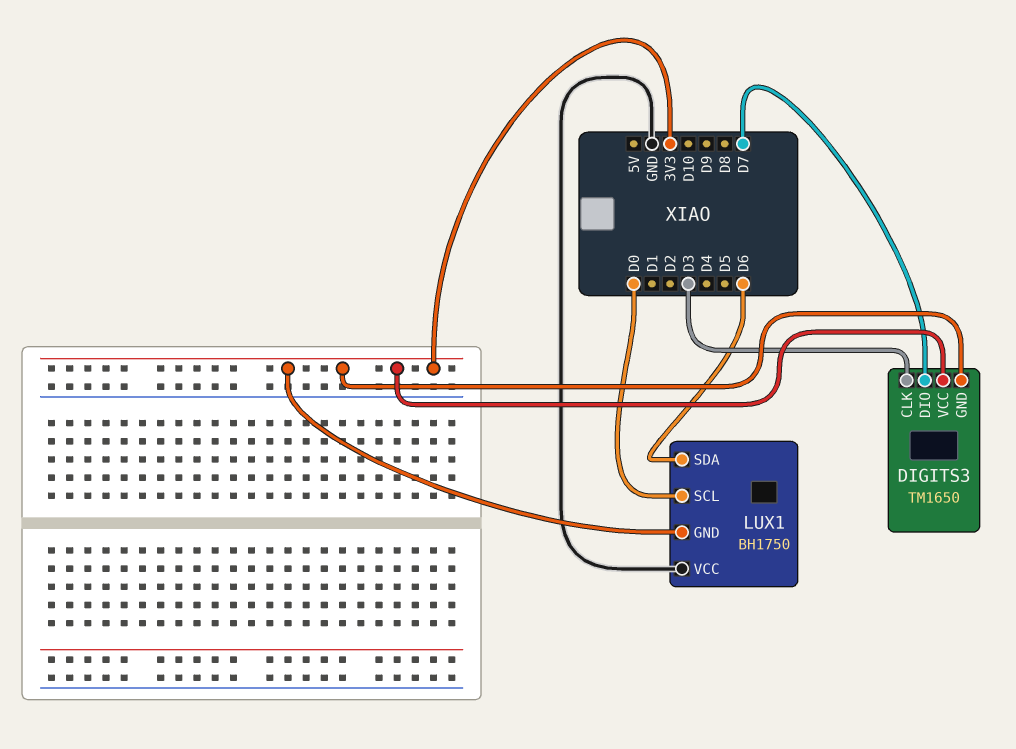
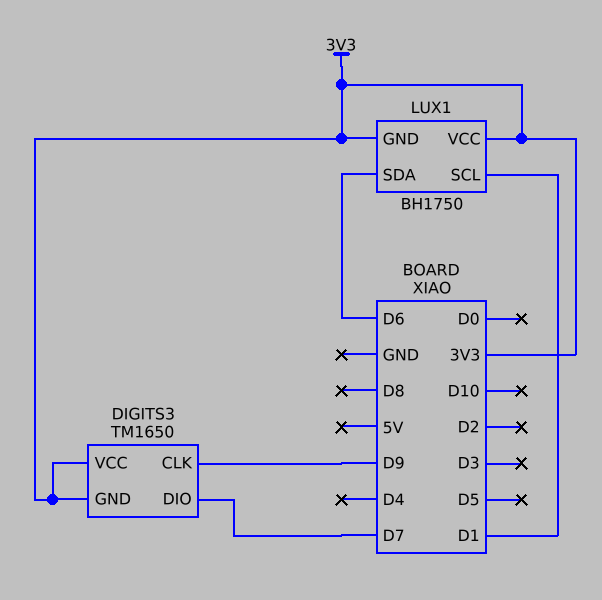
DIGITS3 pin CLK: D3 -> D9
LUX1 pin SCL: D0 -> D1
LUX1 pin VCC: GND -> 3V3

